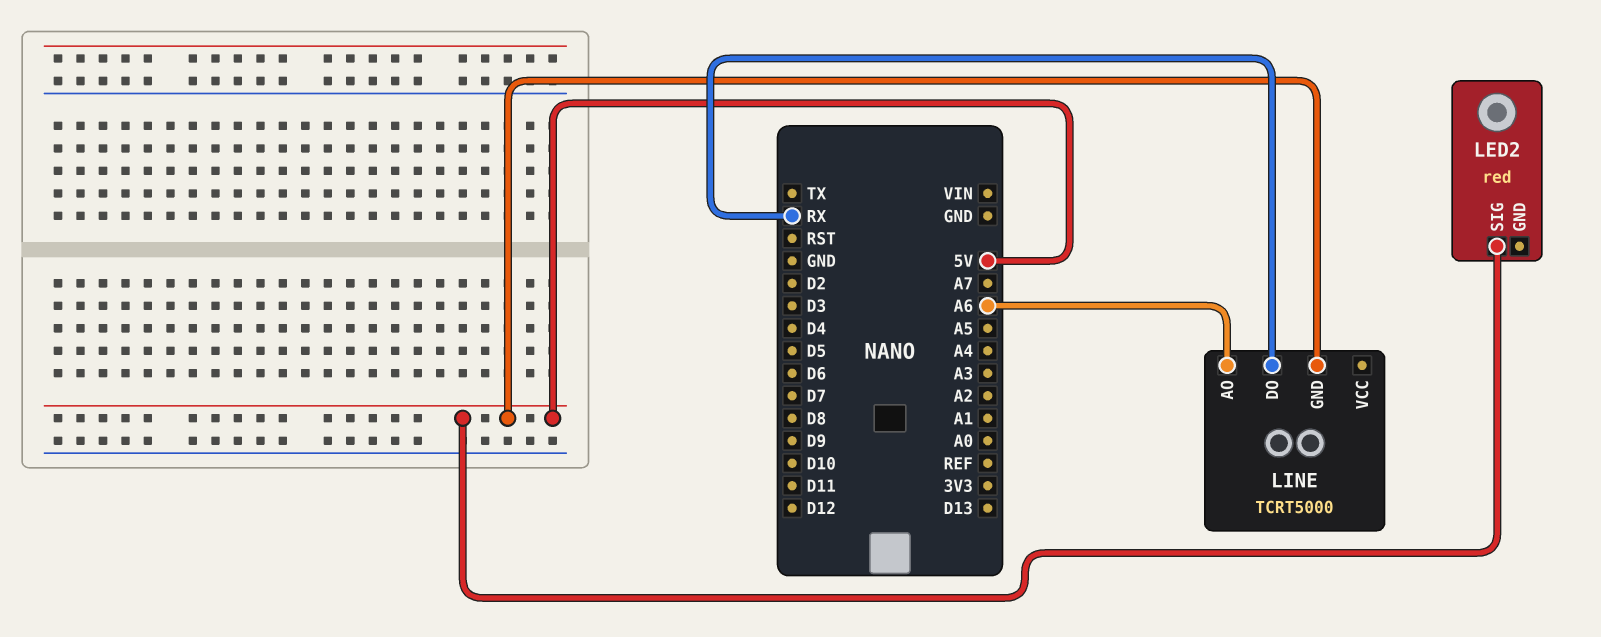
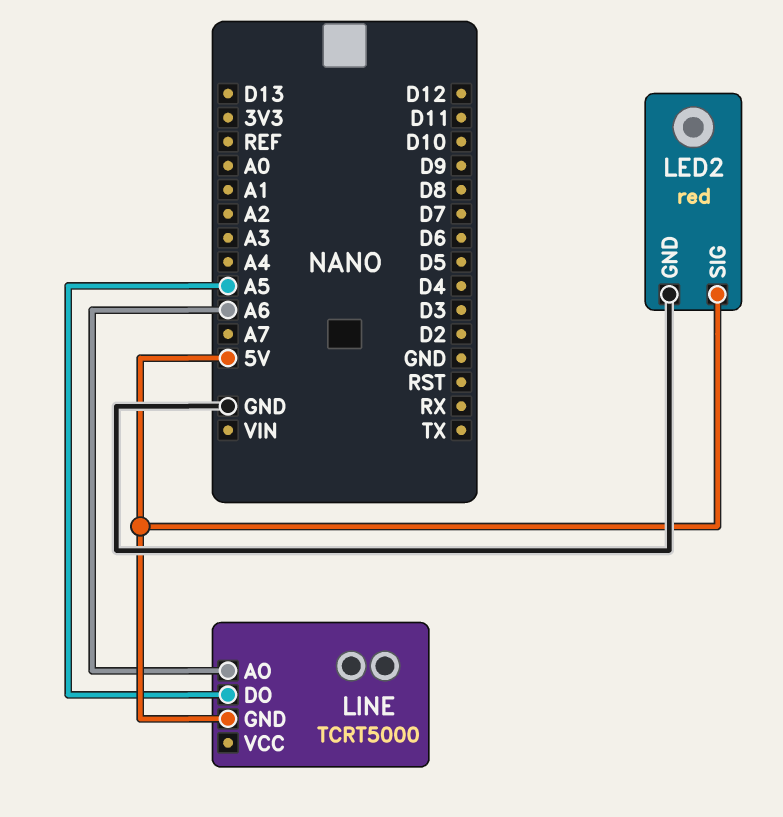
LED2 pin GND: none -> GND
LINE pin DO: RX -> A5

